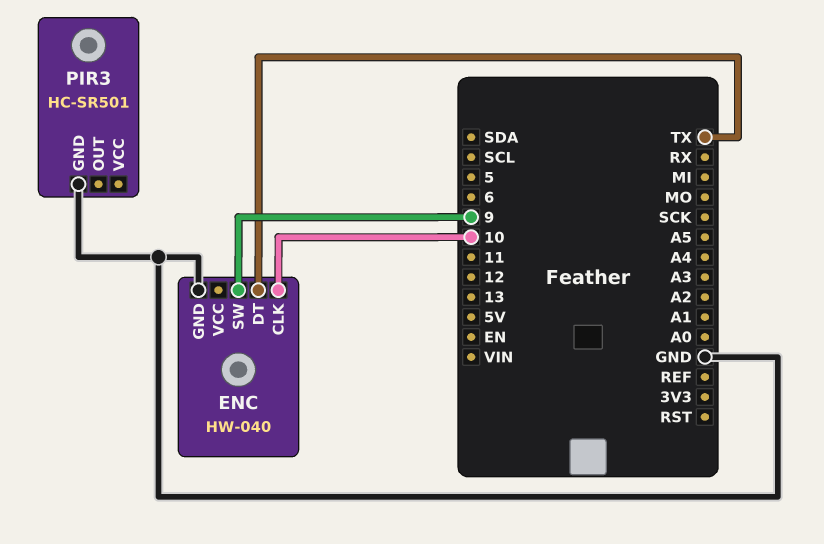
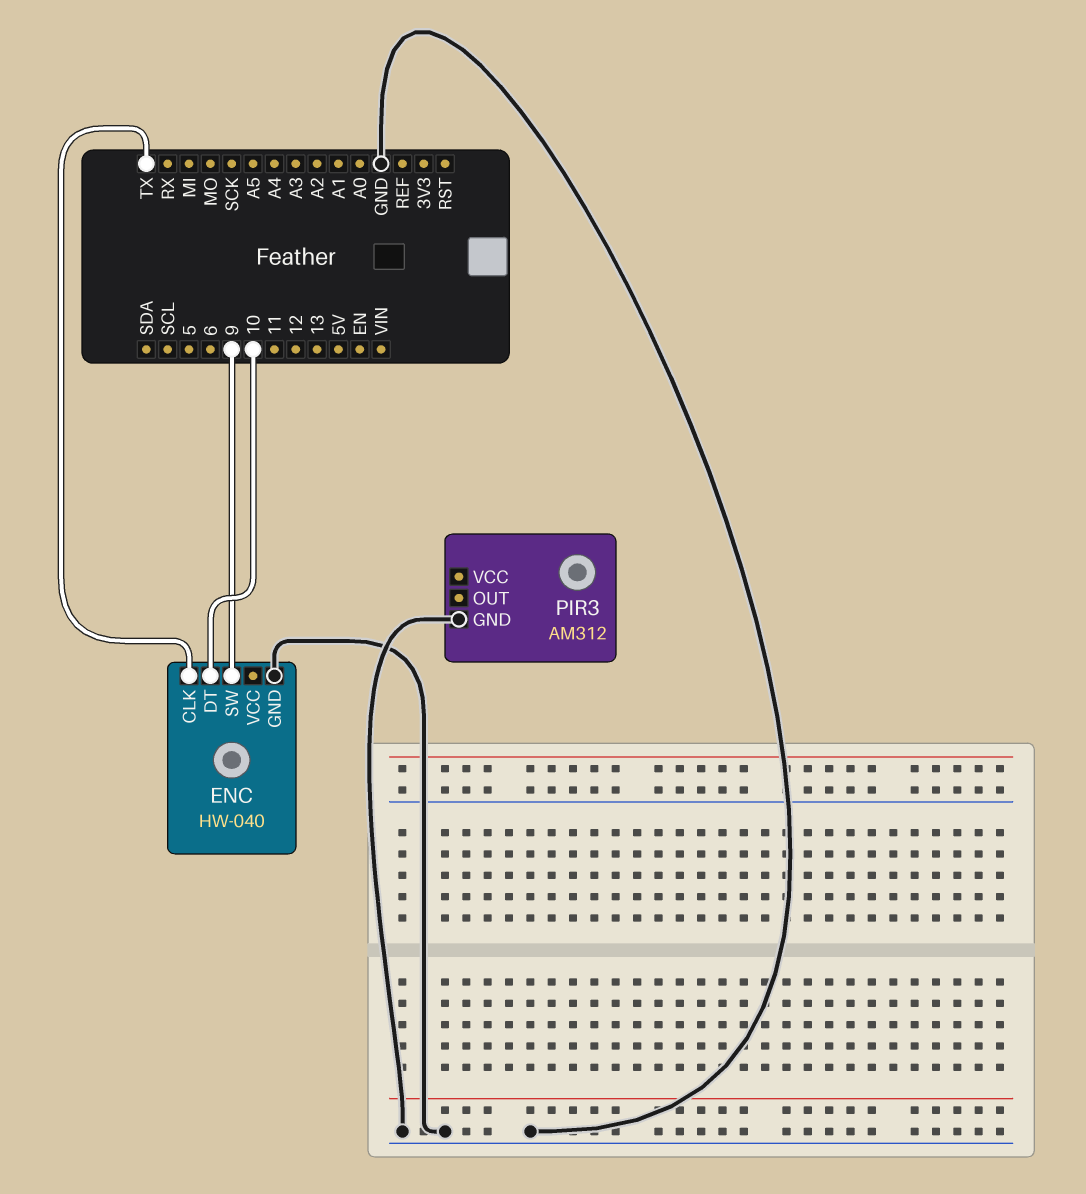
ENC pin CLK: 10 -> TX
ENC pin DT: TX -> 10
PIR3: HC-SR501 -> AM312

